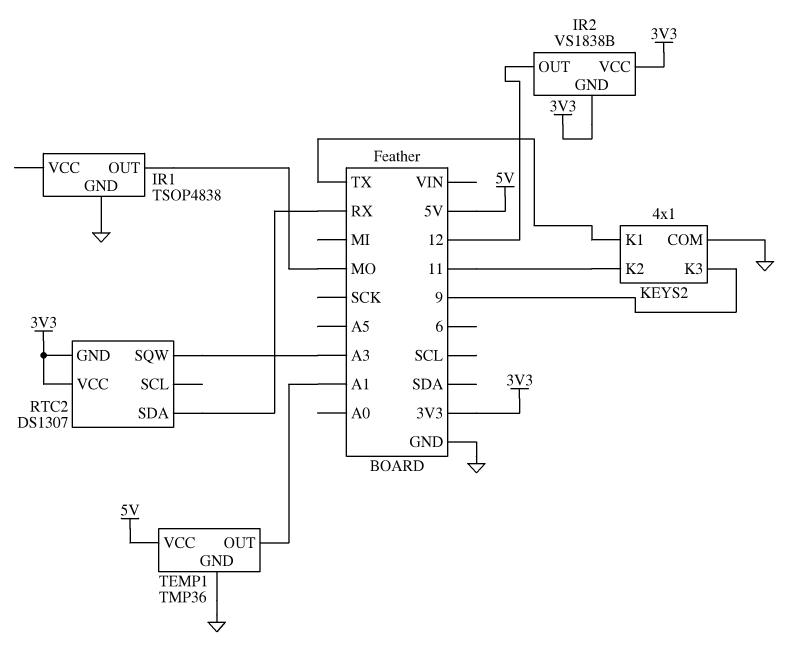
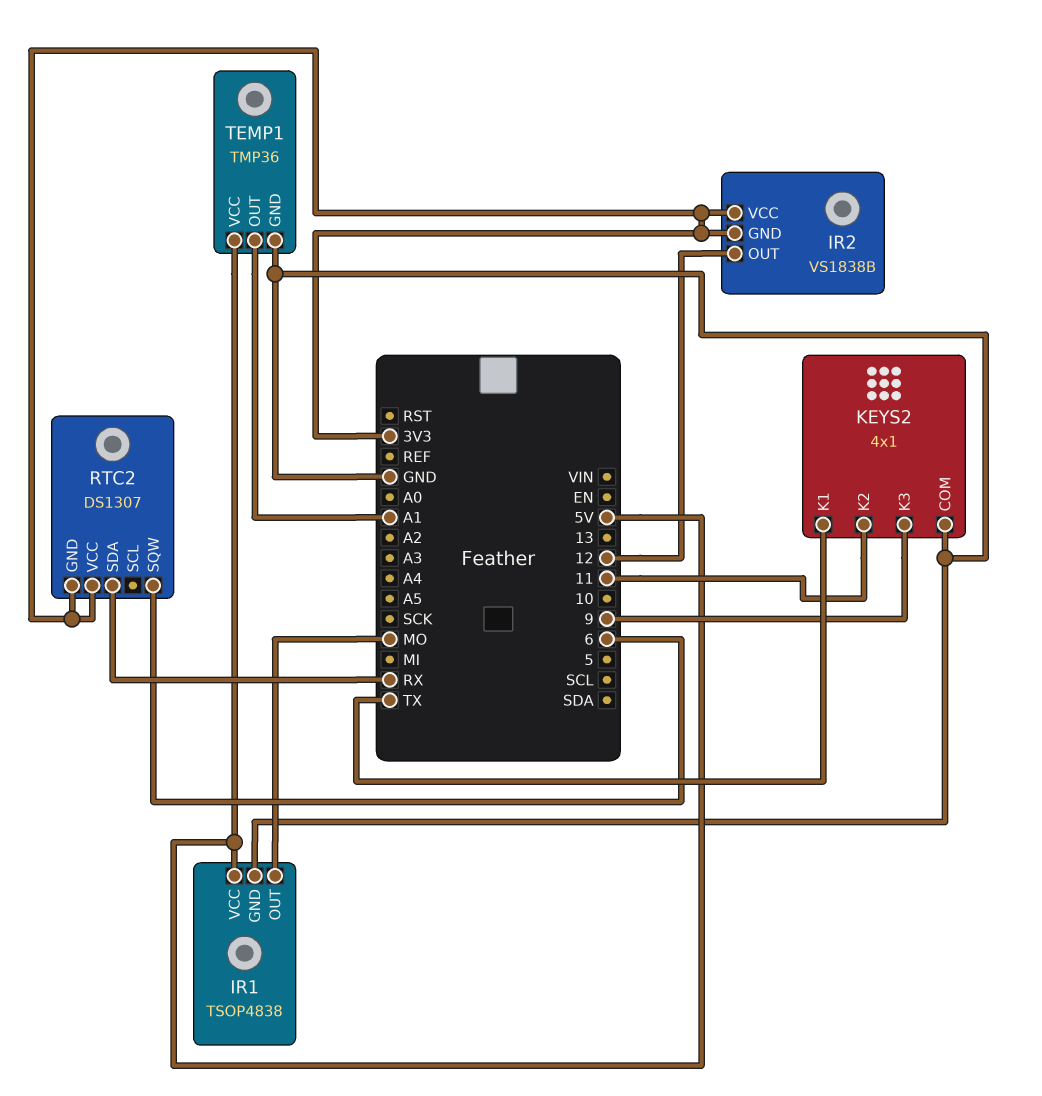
IR1 pin VCC: none -> 5V
RTC2 pin SQW: A3 -> 6

